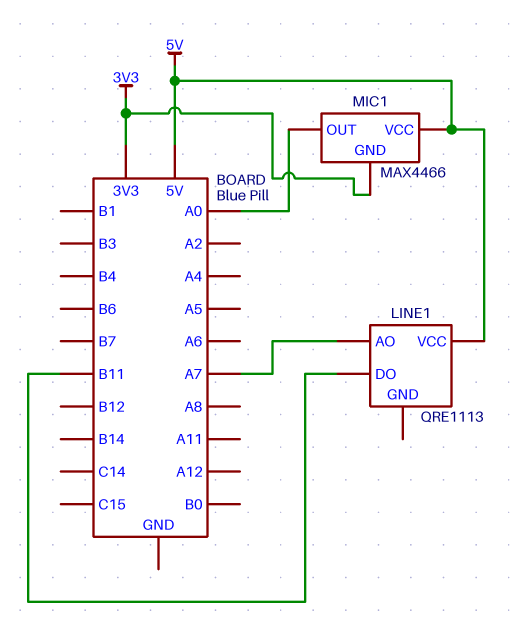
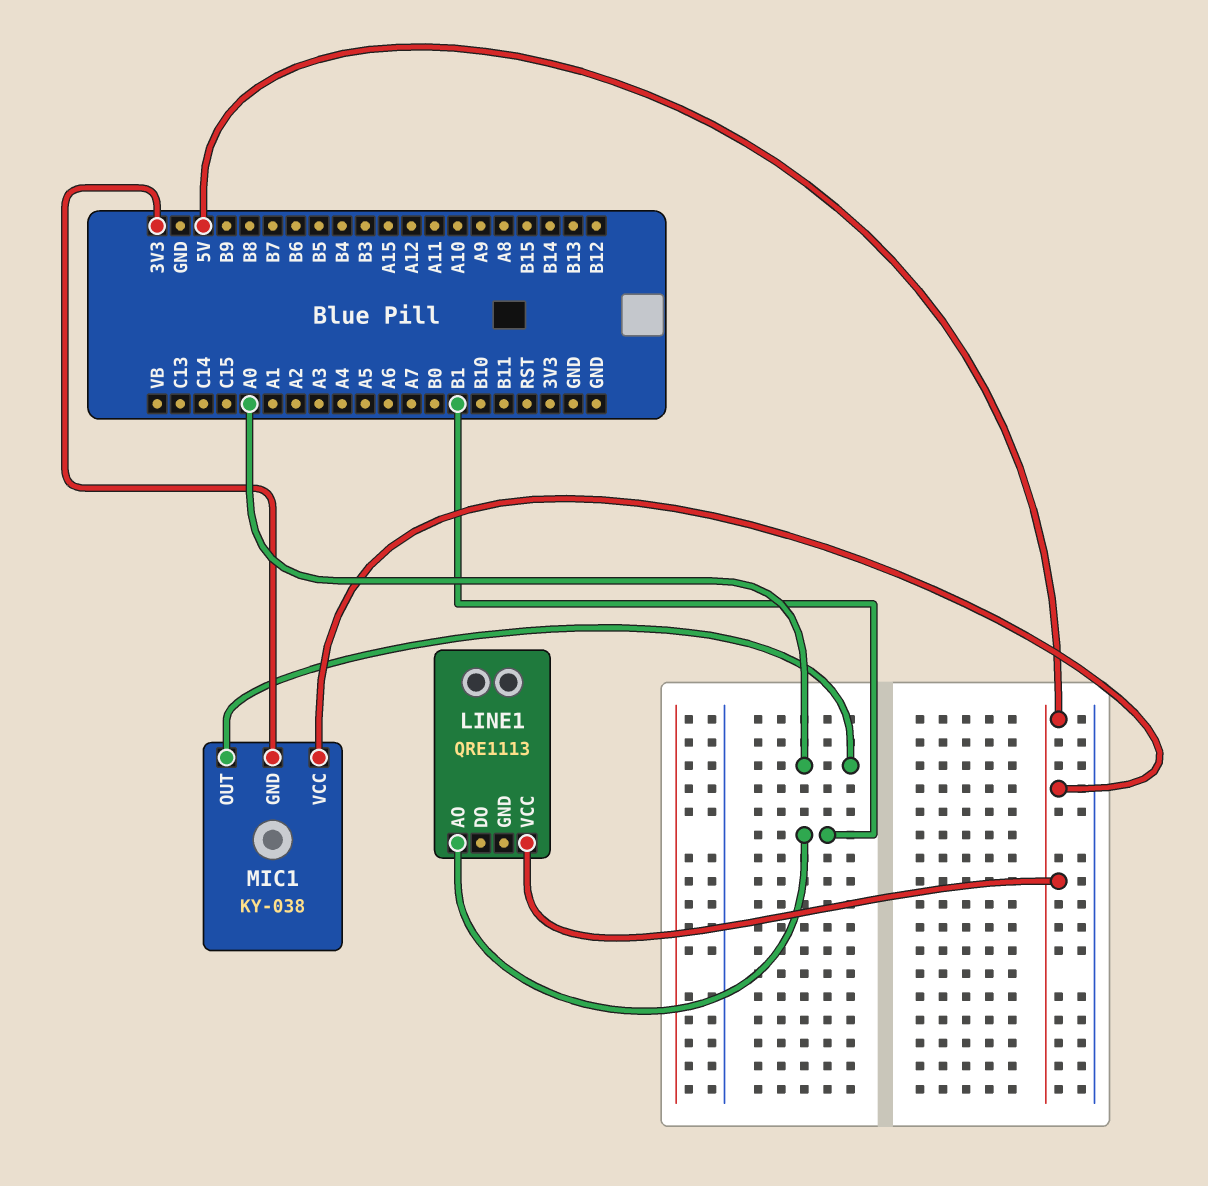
LINE1 pin AO: A7 -> B1
LINE1 pin DO: B11 -> none
MIC1: MAX4466 -> KY-038

